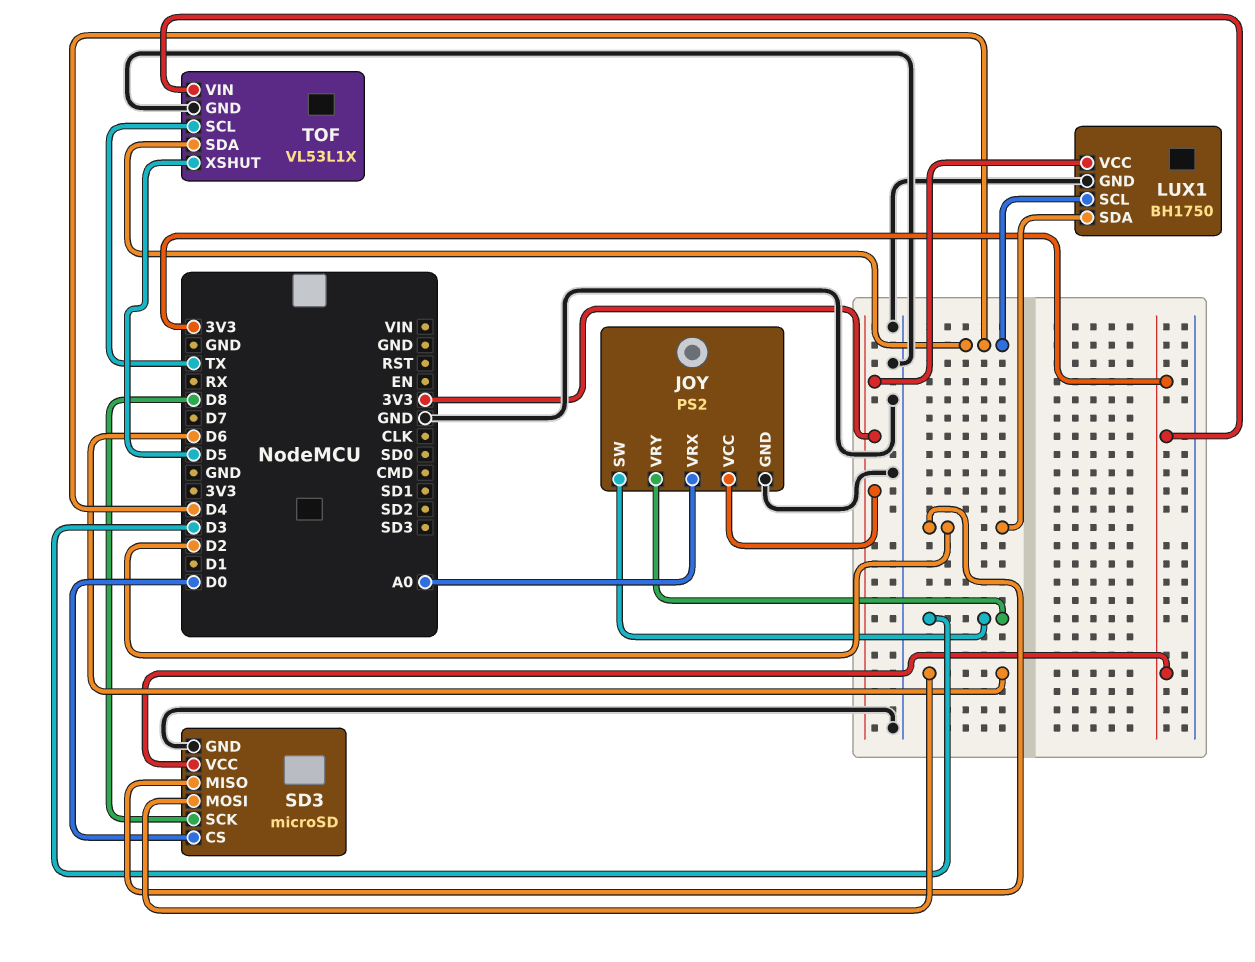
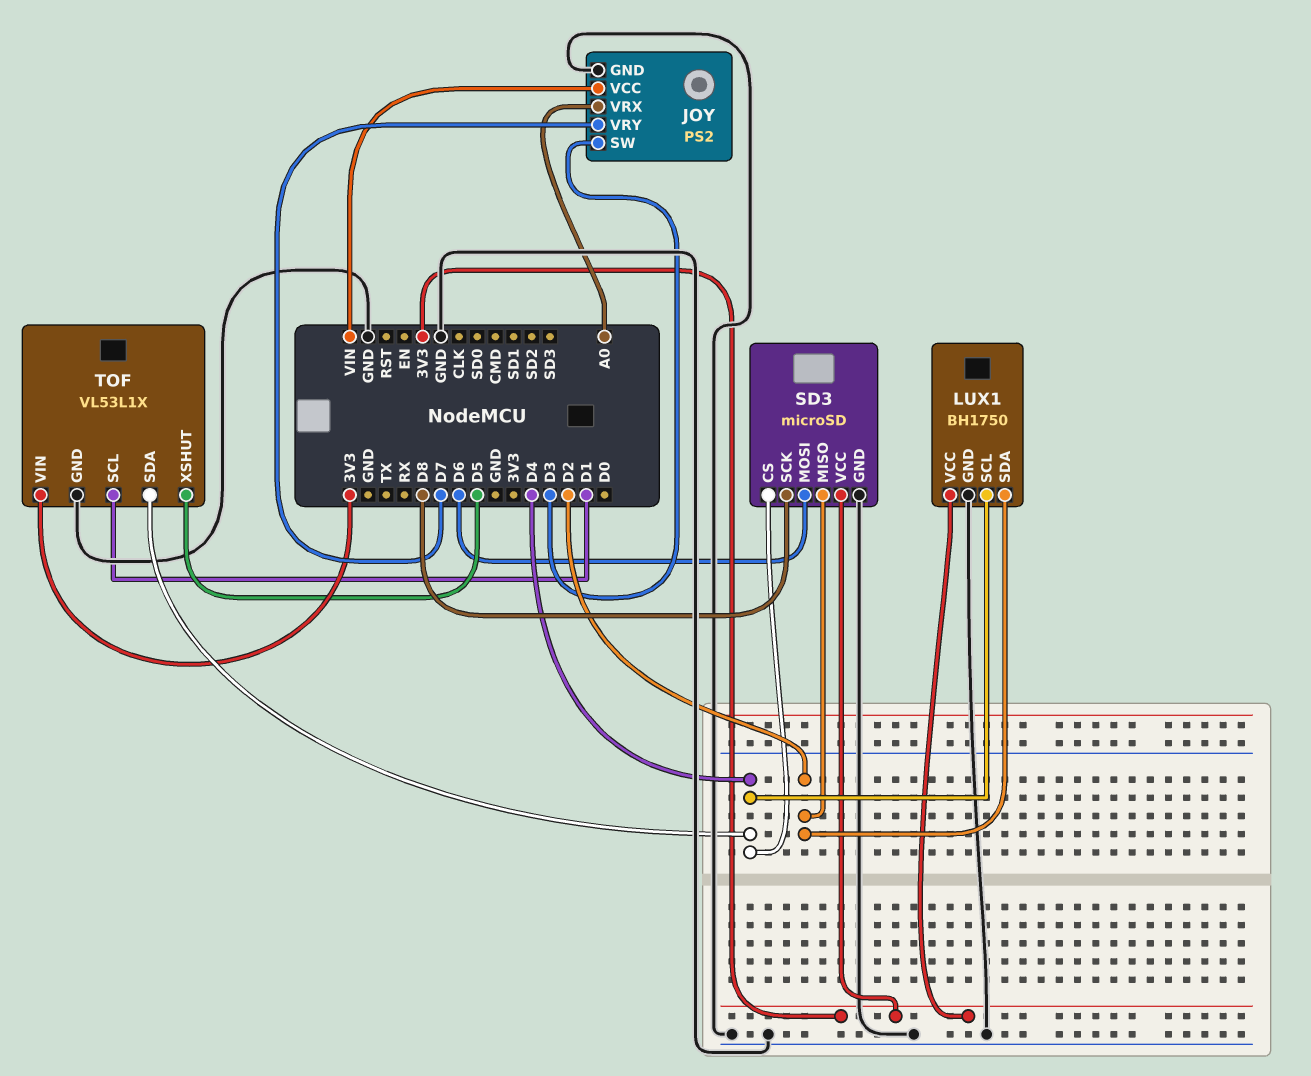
JOY pin VCC: 3V3 -> VIN
JOY pin VRY: D3 -> D7
SD3 pin CS: D0 -> D4
TOF pin SCL: TX -> D1

